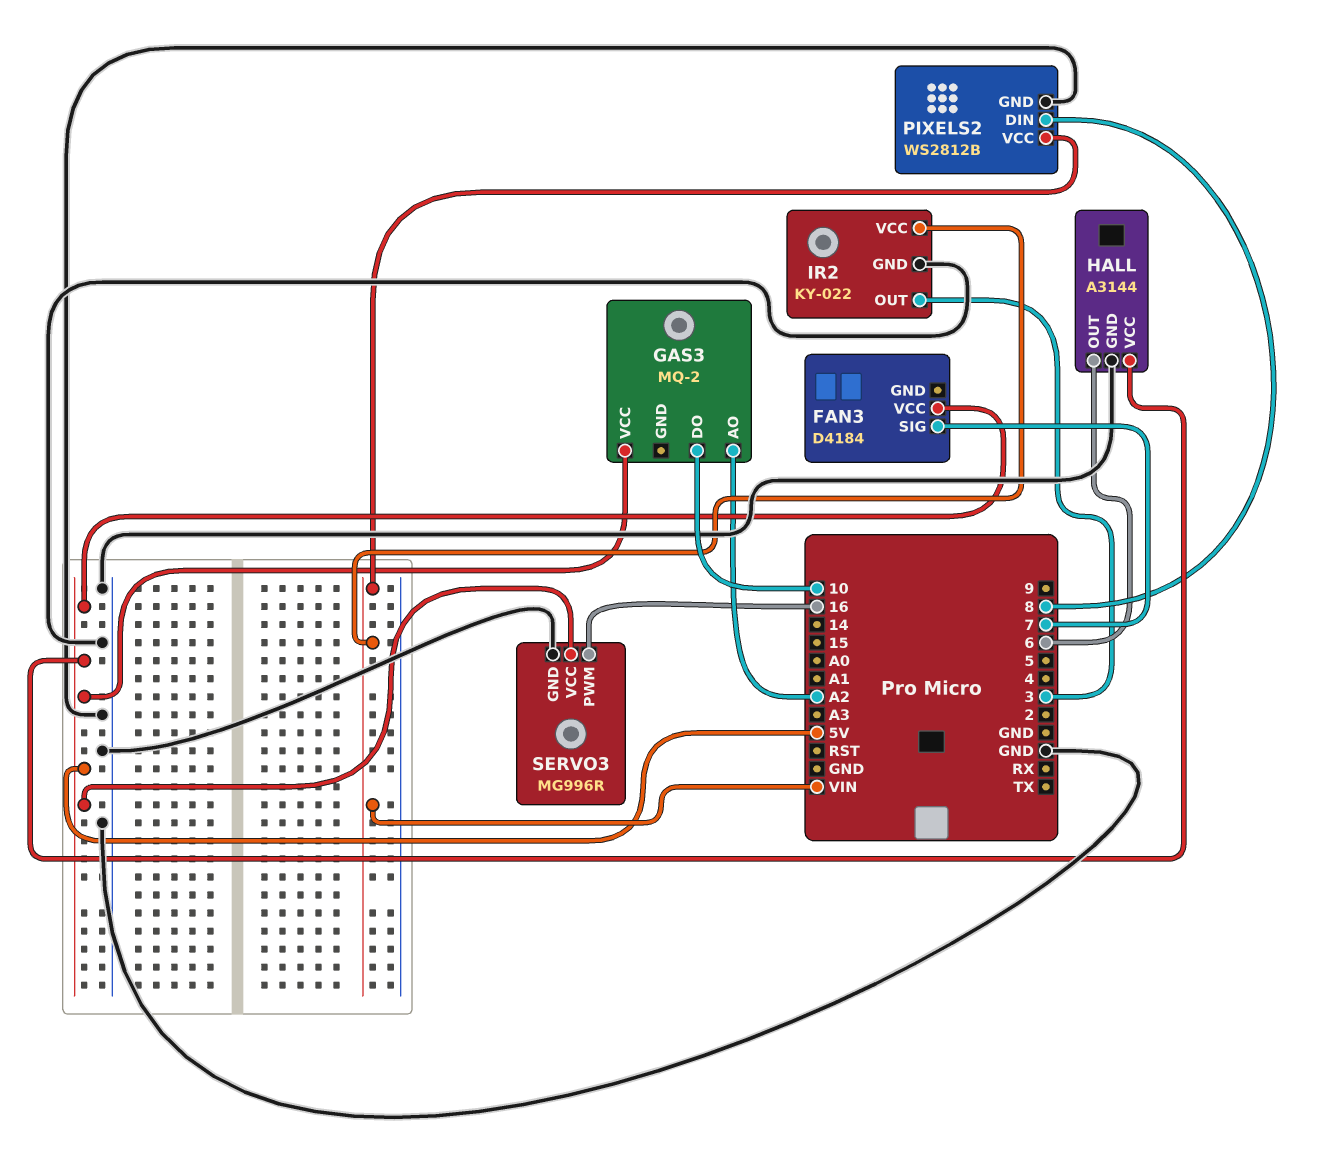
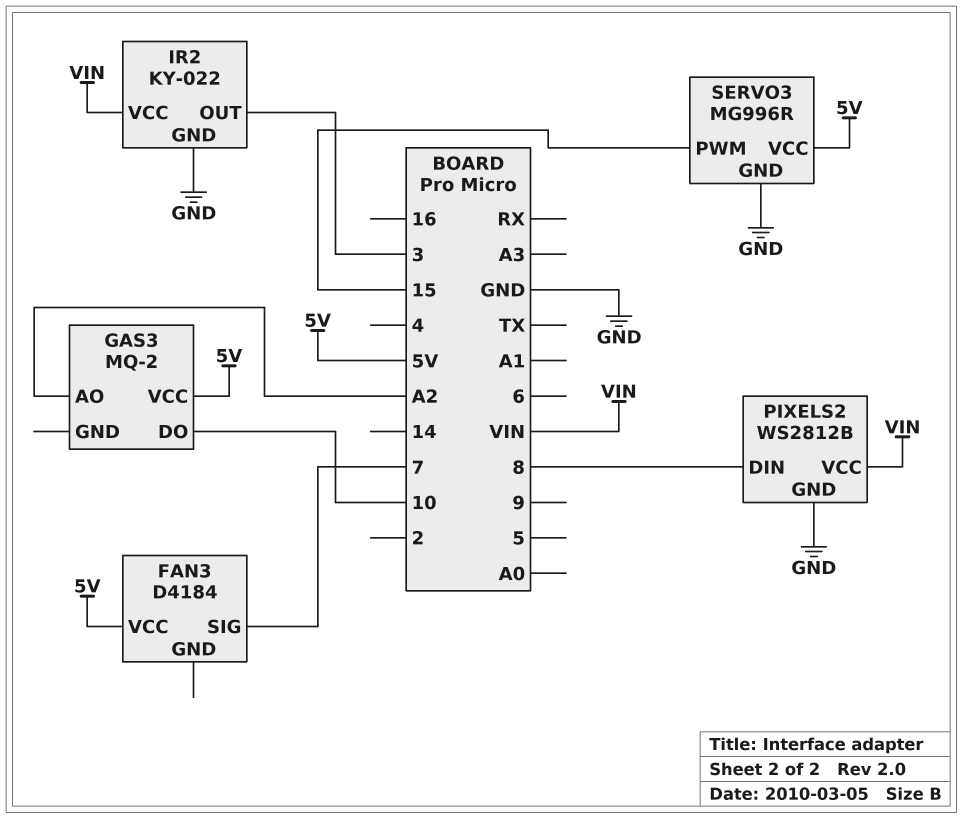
HALL: A3144 -> none
HALL pin GND: GND -> none
HALL pin OUT: 6 -> none
HALL pin VCC: 5V -> none
SERVO3 pin PWM: 16 -> 15

